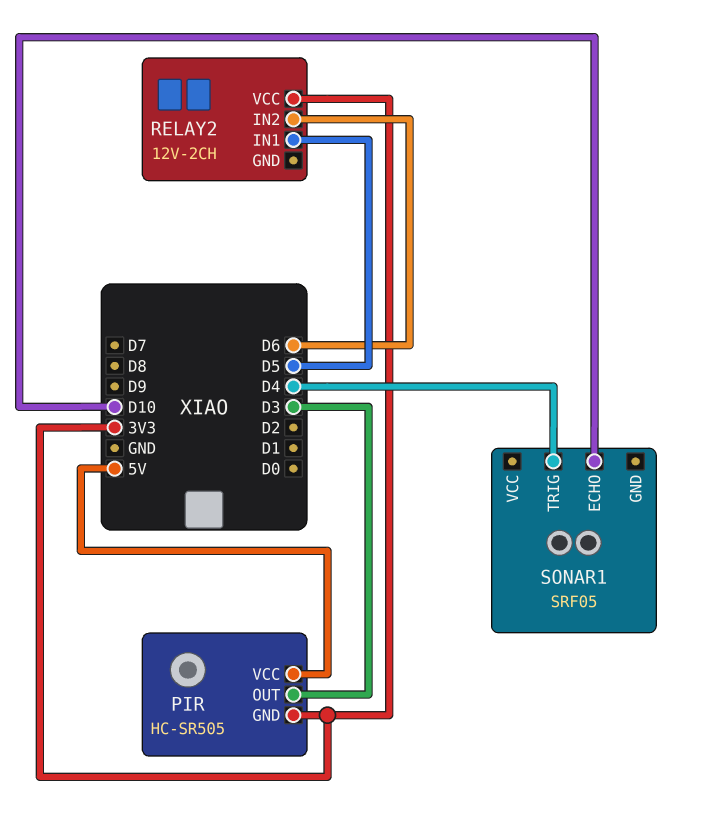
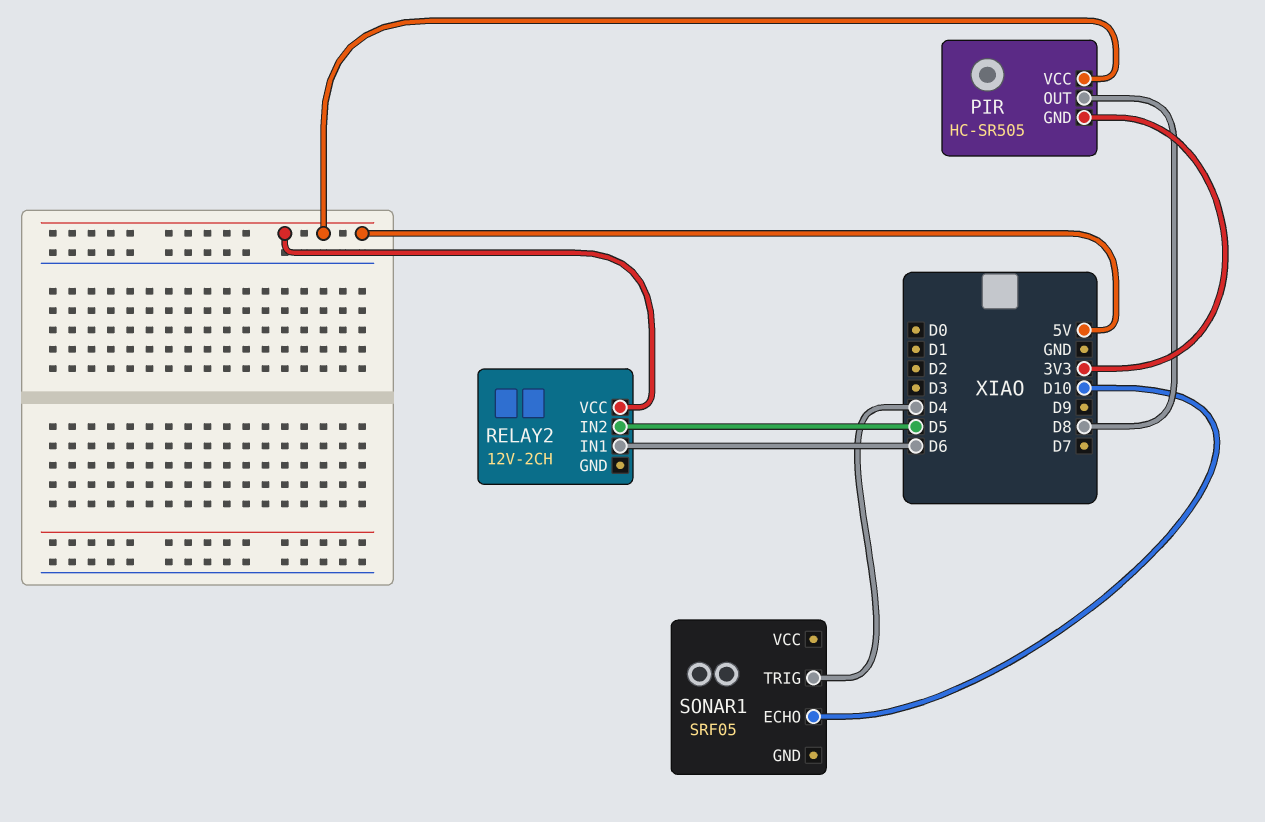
PIR pin OUT: D3 -> D8
RELAY2 pin IN1: D5 -> D6
RELAY2 pin IN2: D6 -> D5
RELAY2 pin VCC: 3V3 -> 5V

